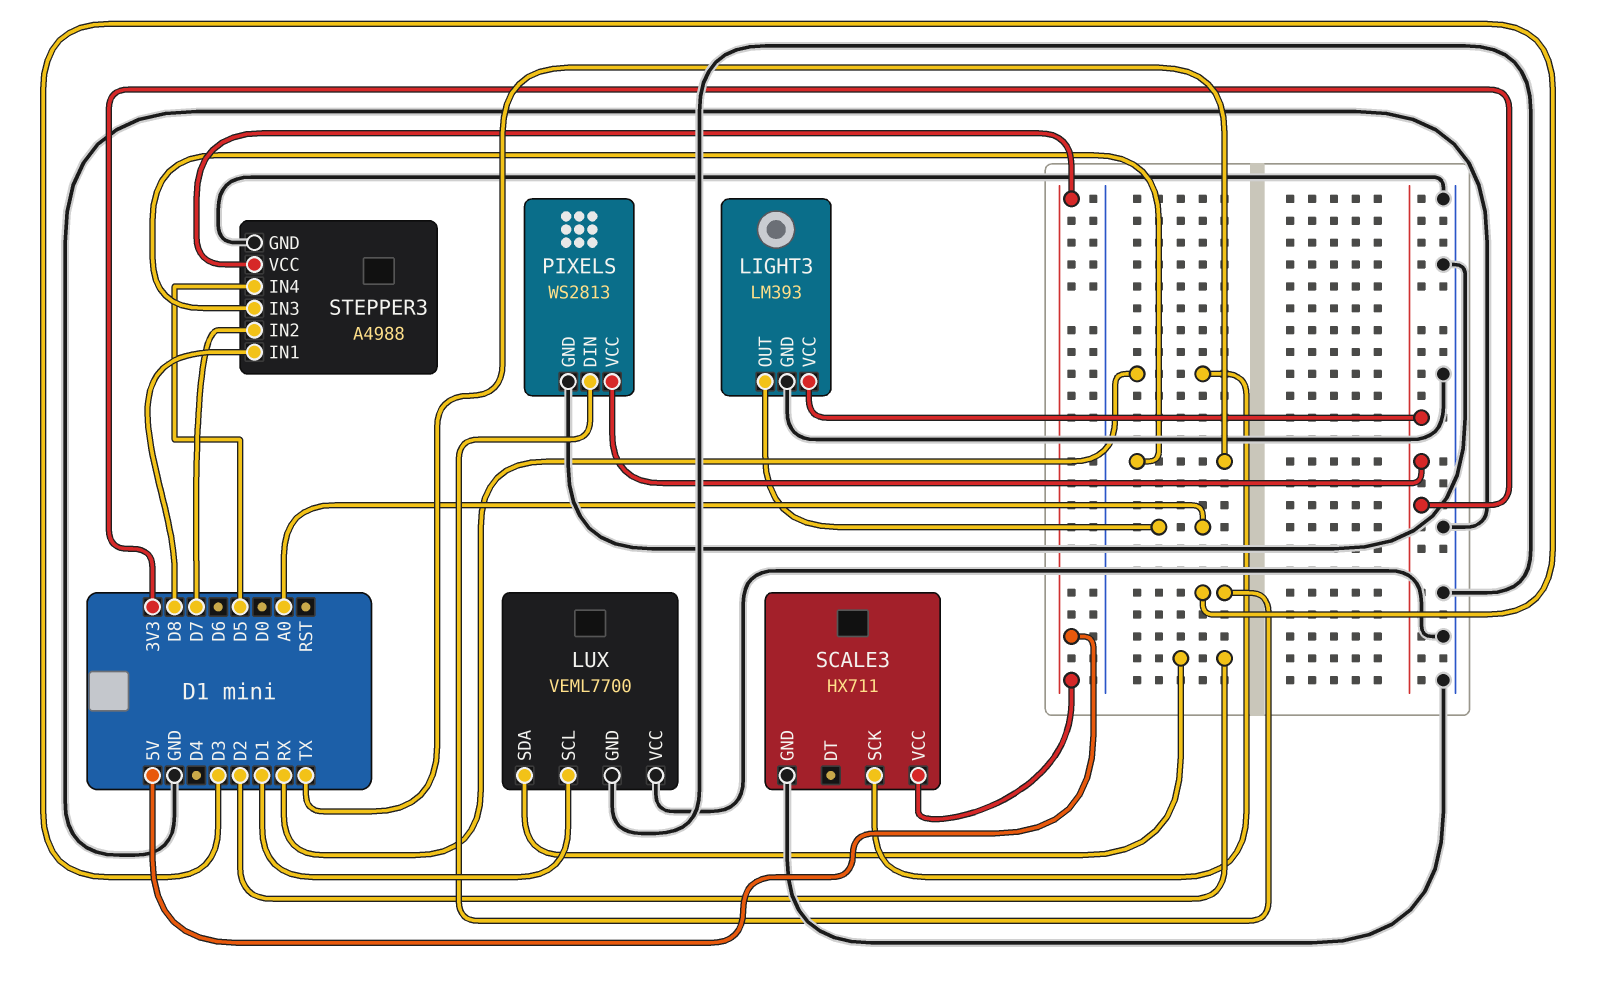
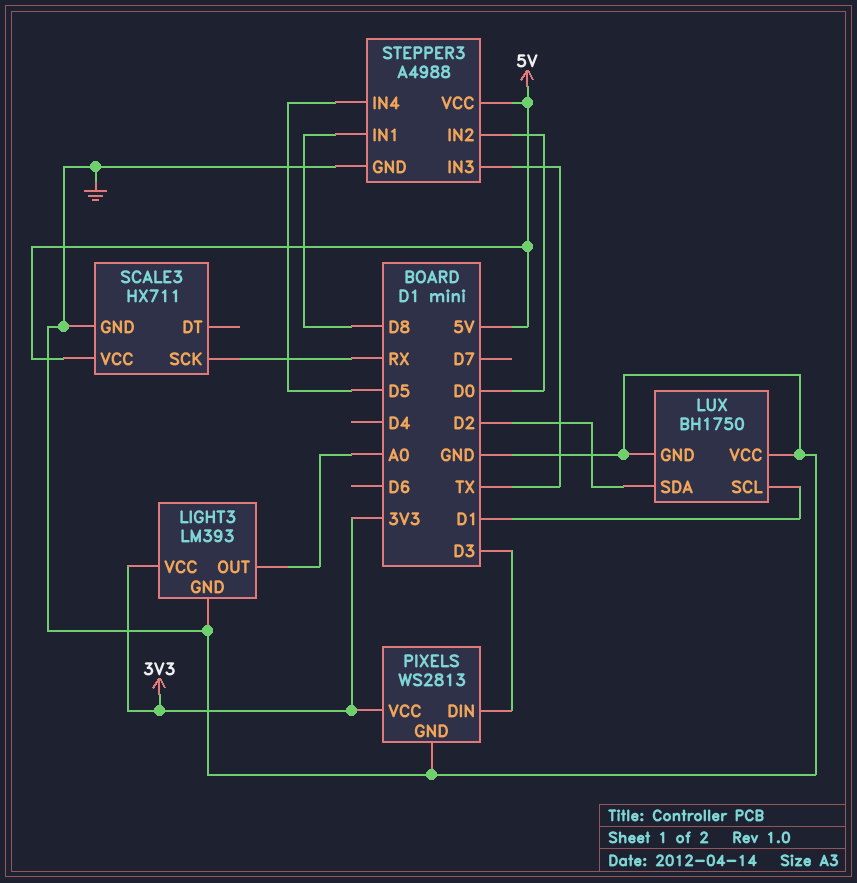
LUX: VEML7700 -> BH1750
STEPPER3 pin IN2: D7 -> D0

